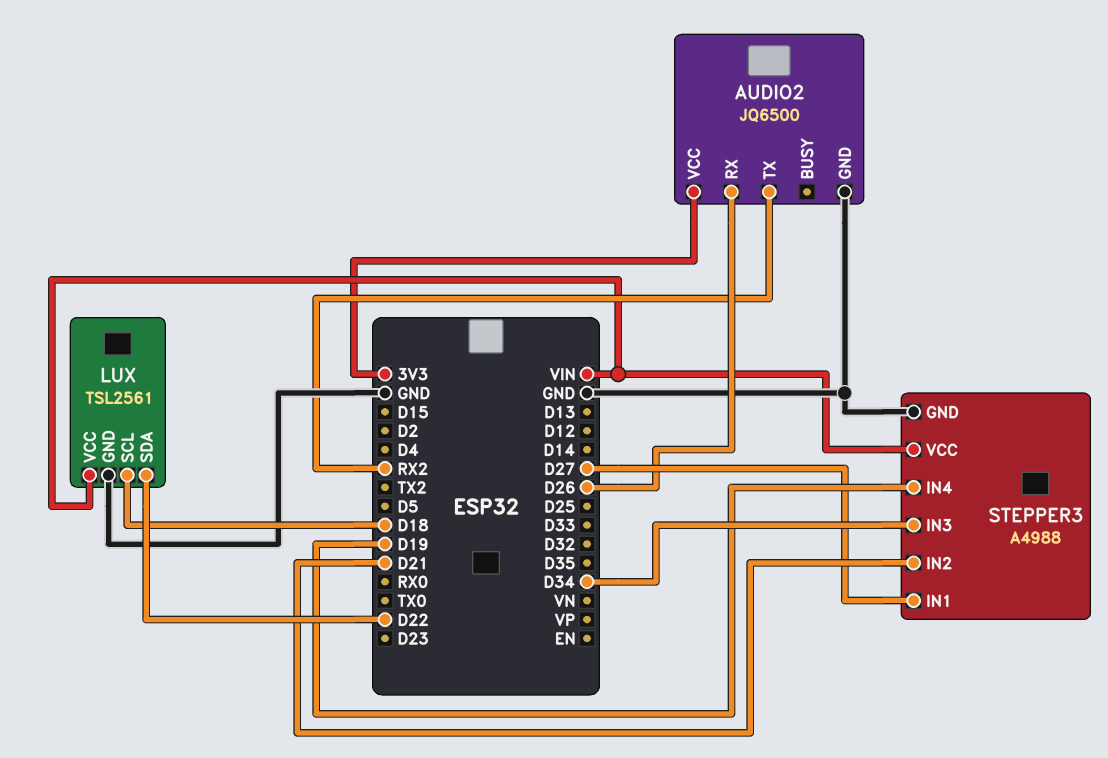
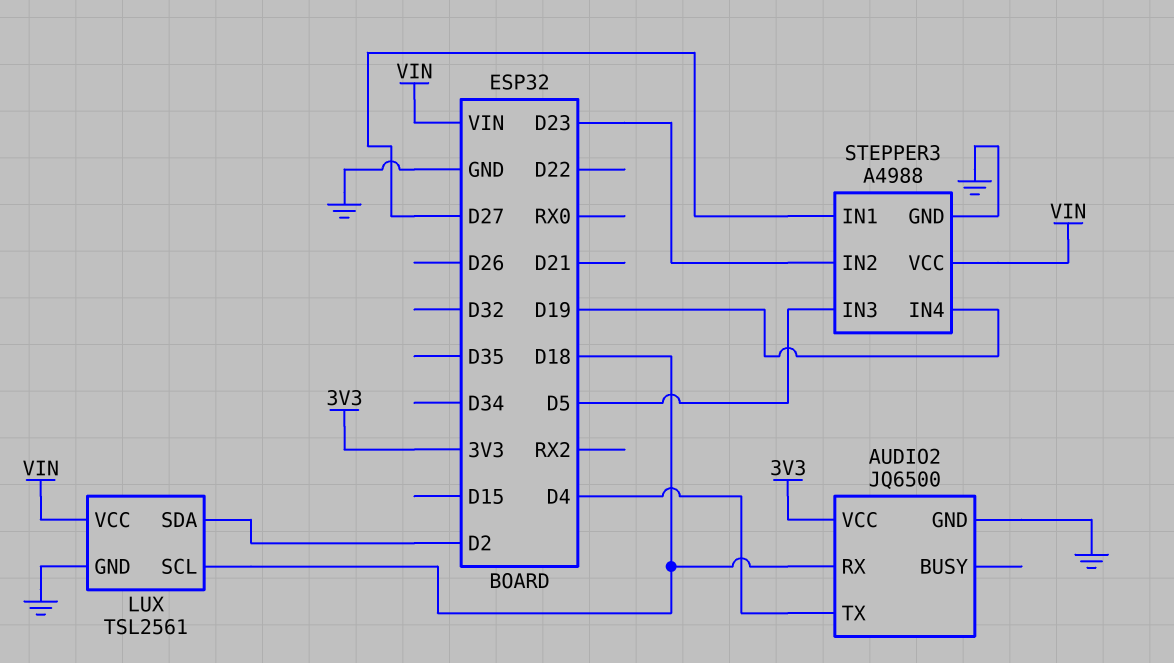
AUDIO2 pin RX: D26 -> D18
AUDIO2 pin TX: RX2 -> D4
LUX pin SDA: D22 -> D2
STEPPER3 pin IN2: D21 -> D23
STEPPER3 pin IN3: D34 -> D5

